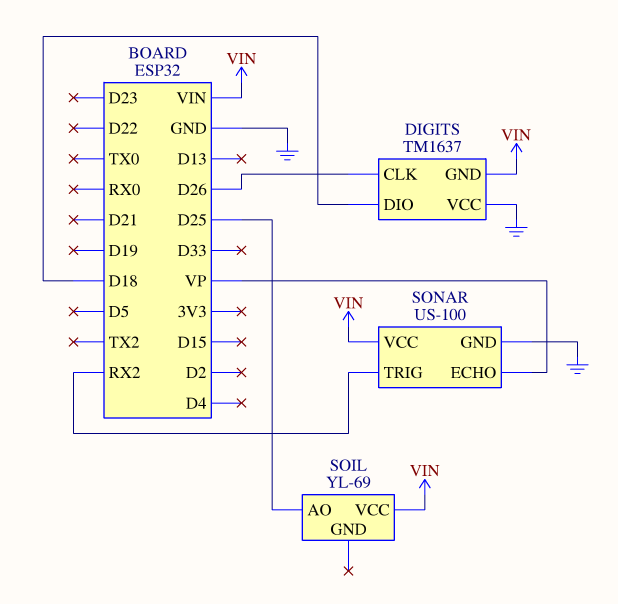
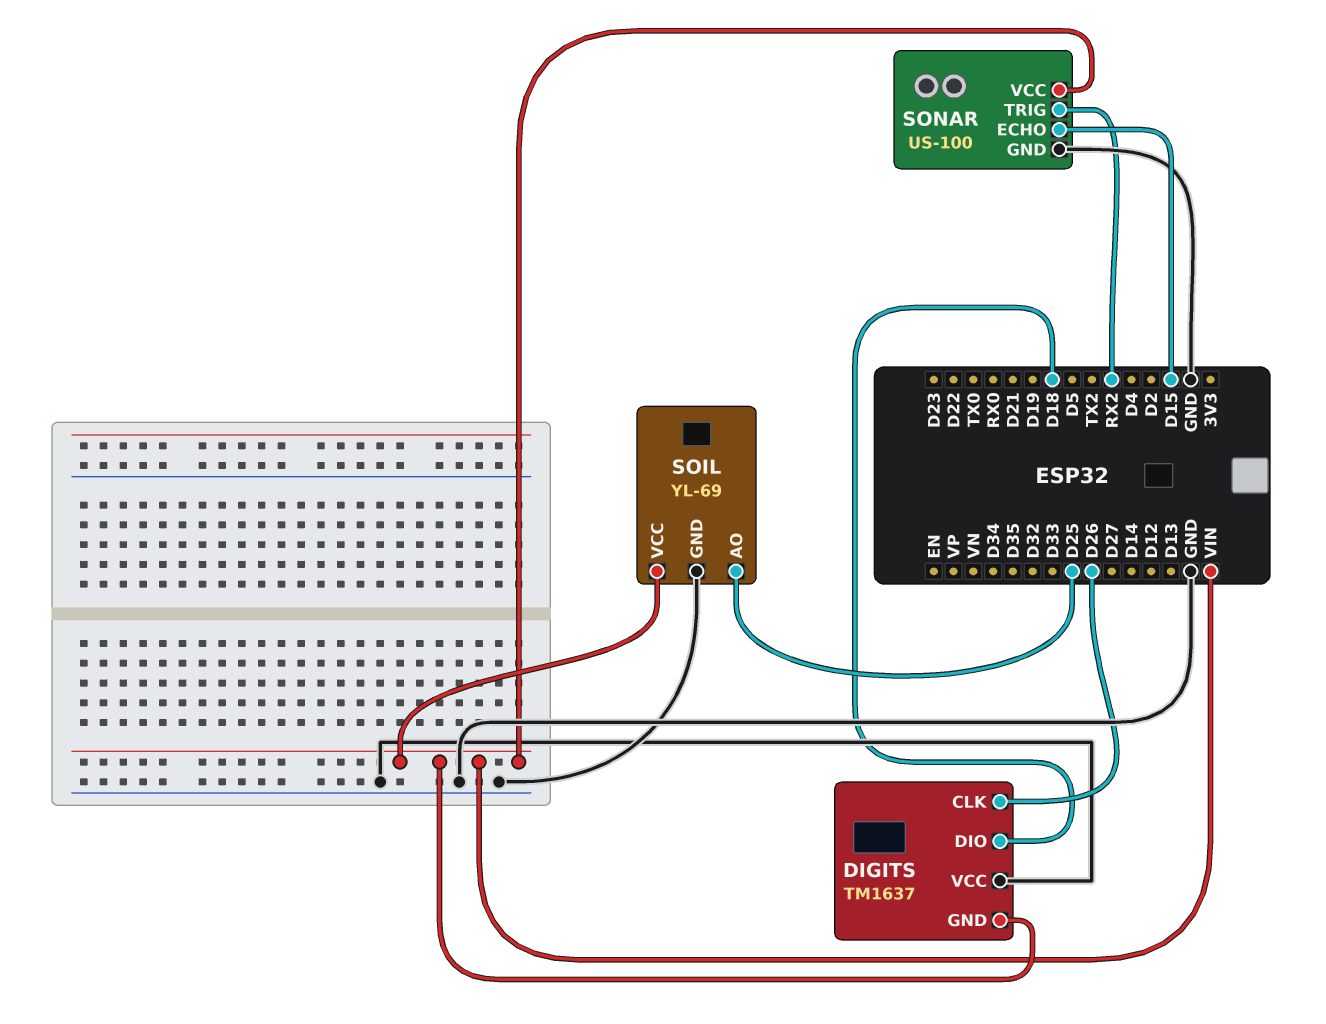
SOIL pin GND: none -> GND
SONAR pin ECHO: VP -> D15

